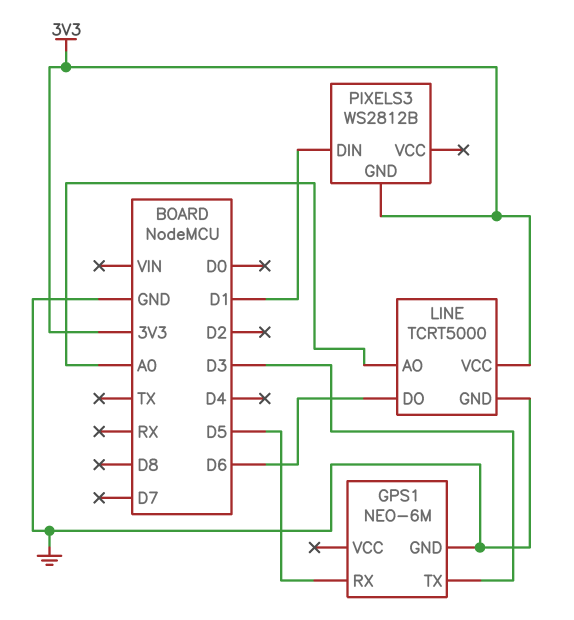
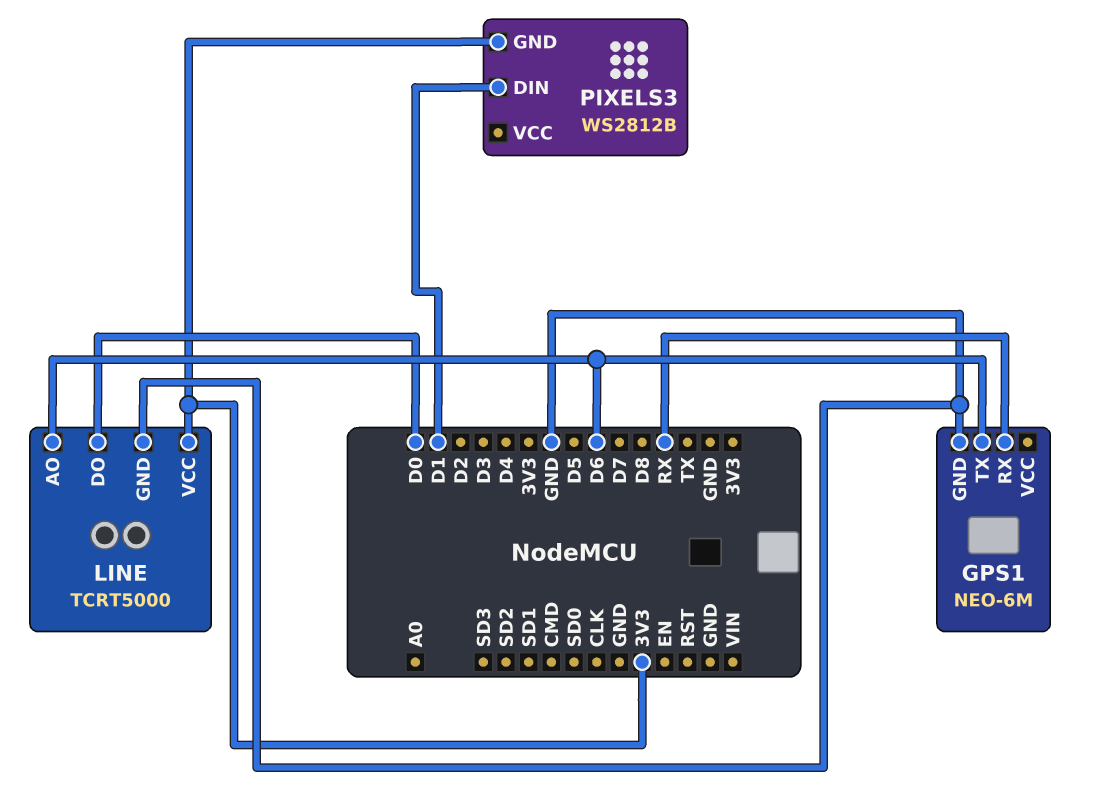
GPS1 pin RX: D5 -> RX
GPS1 pin TX: D3 -> D6
LINE pin AO: A0 -> D6
LINE pin DO: D6 -> D0

